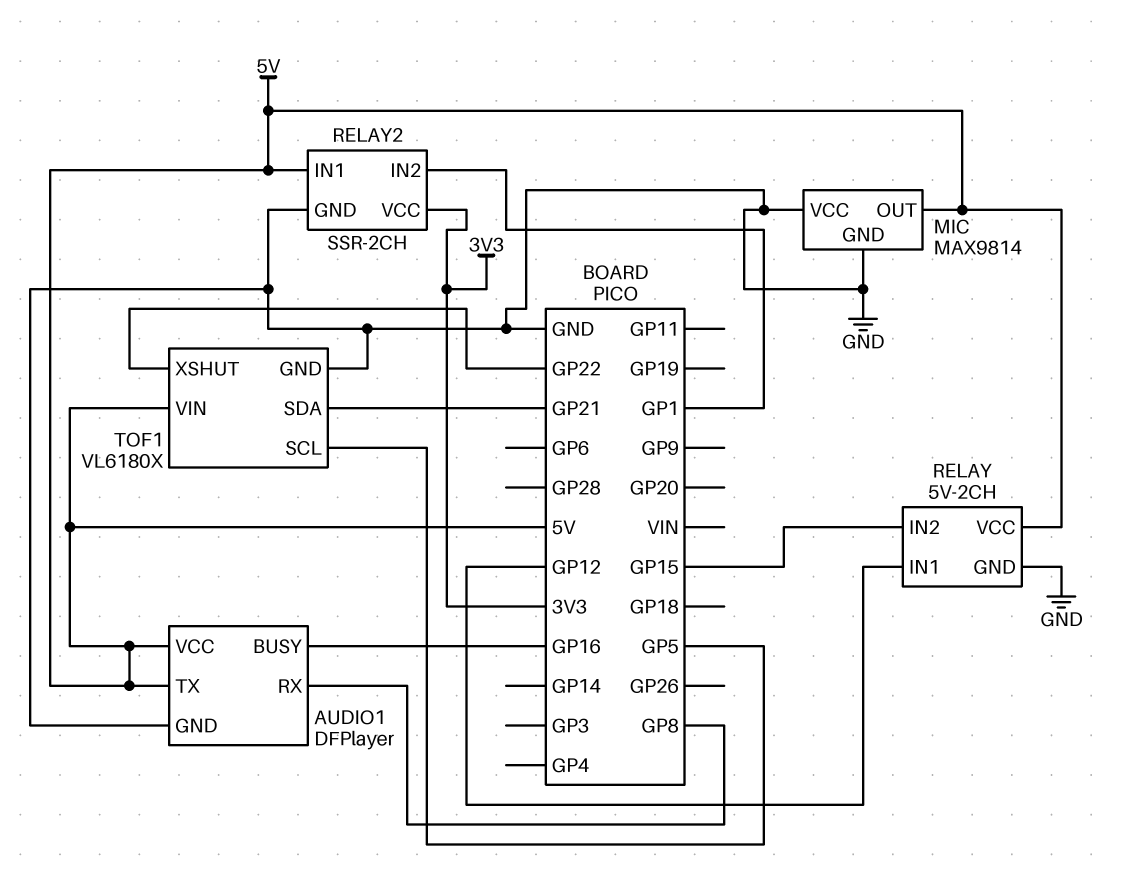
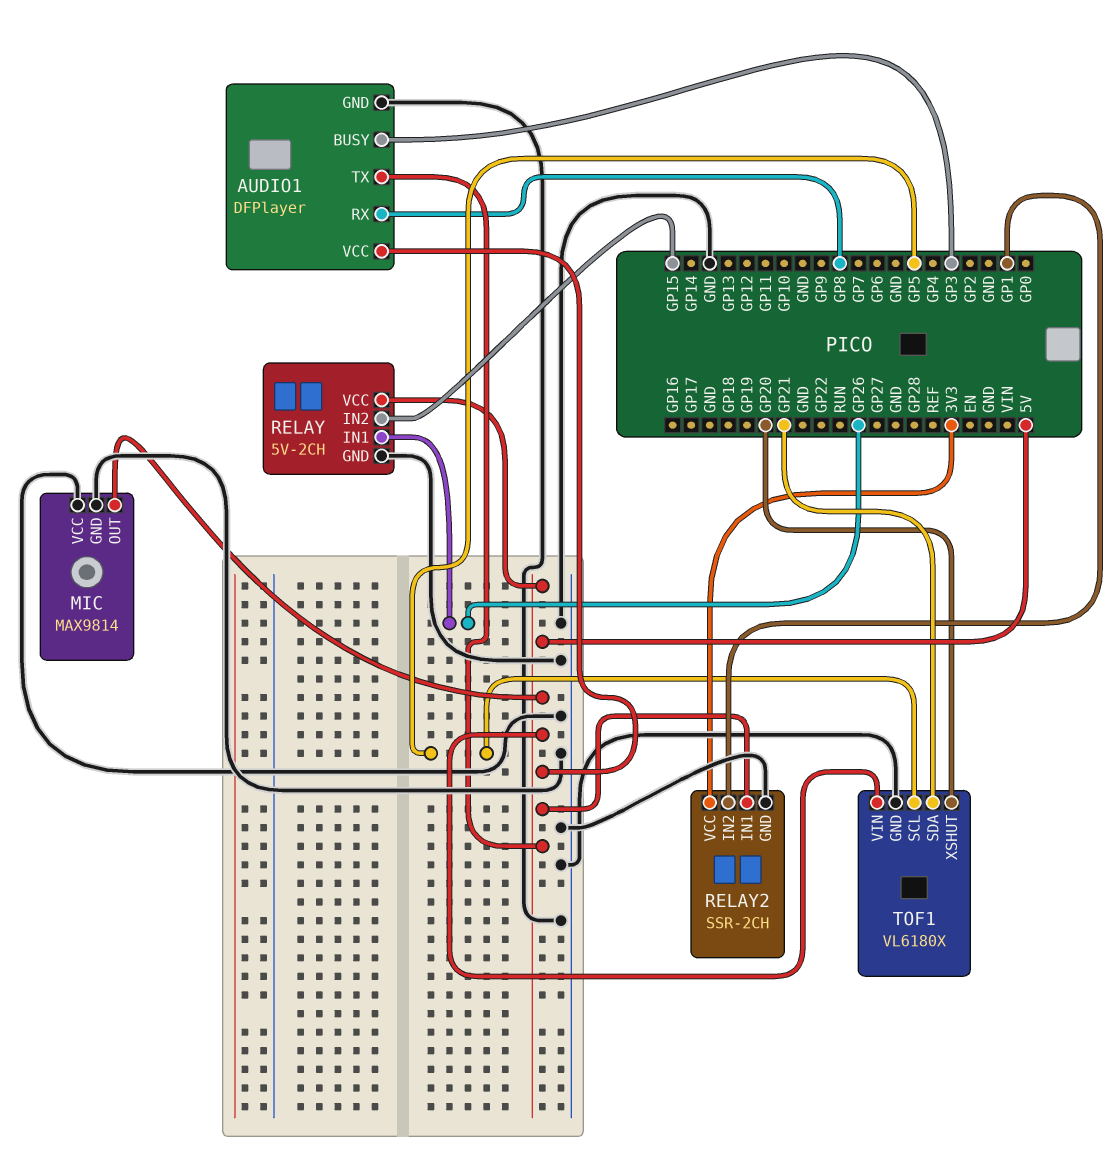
AUDIO1 pin BUSY: GP16 -> GP3
RELAY pin IN1: GP12 -> GP26
TOF1 pin XSHUT: GP22 -> GP20

